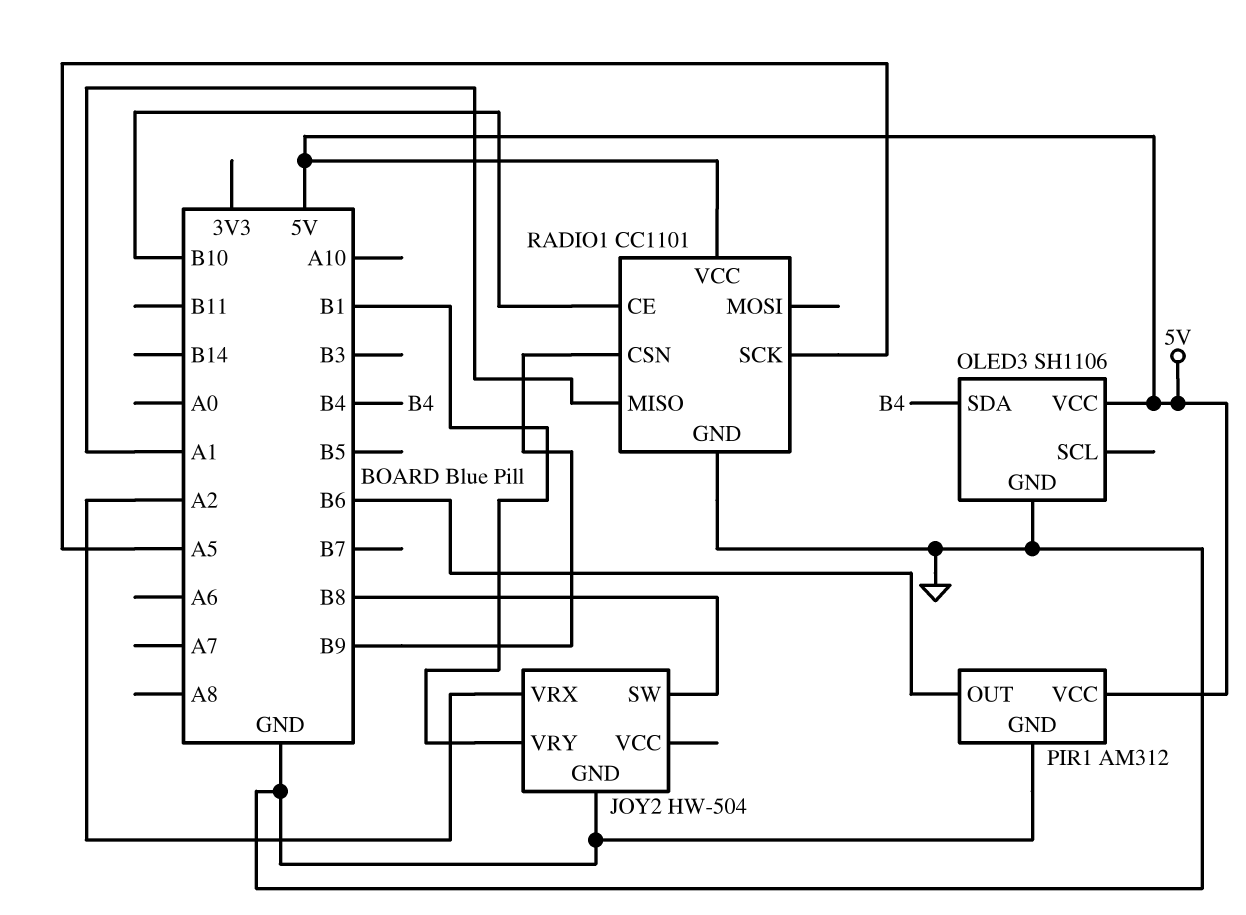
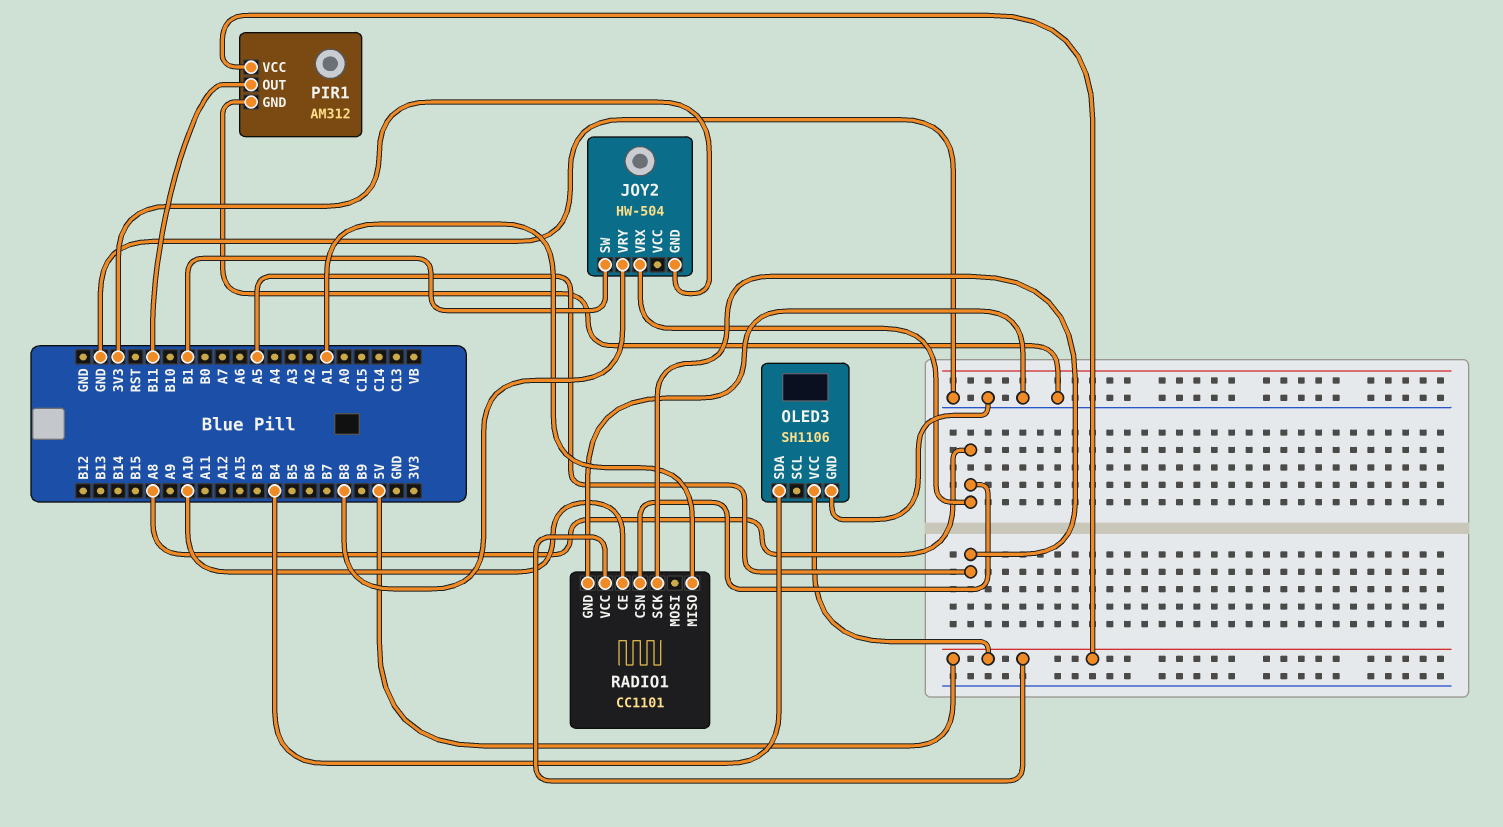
JOY2 pin GND: GND -> 3V3
JOY2 pin SW: B8 -> B1
JOY2 pin VRX: A2 -> A8
JOY2 pin VRY: B1 -> B8
PIR1 pin OUT: B6 -> B11
RADIO1 pin CE: B10 -> A10
RADIO1 pin CSN: B9 -> A8

